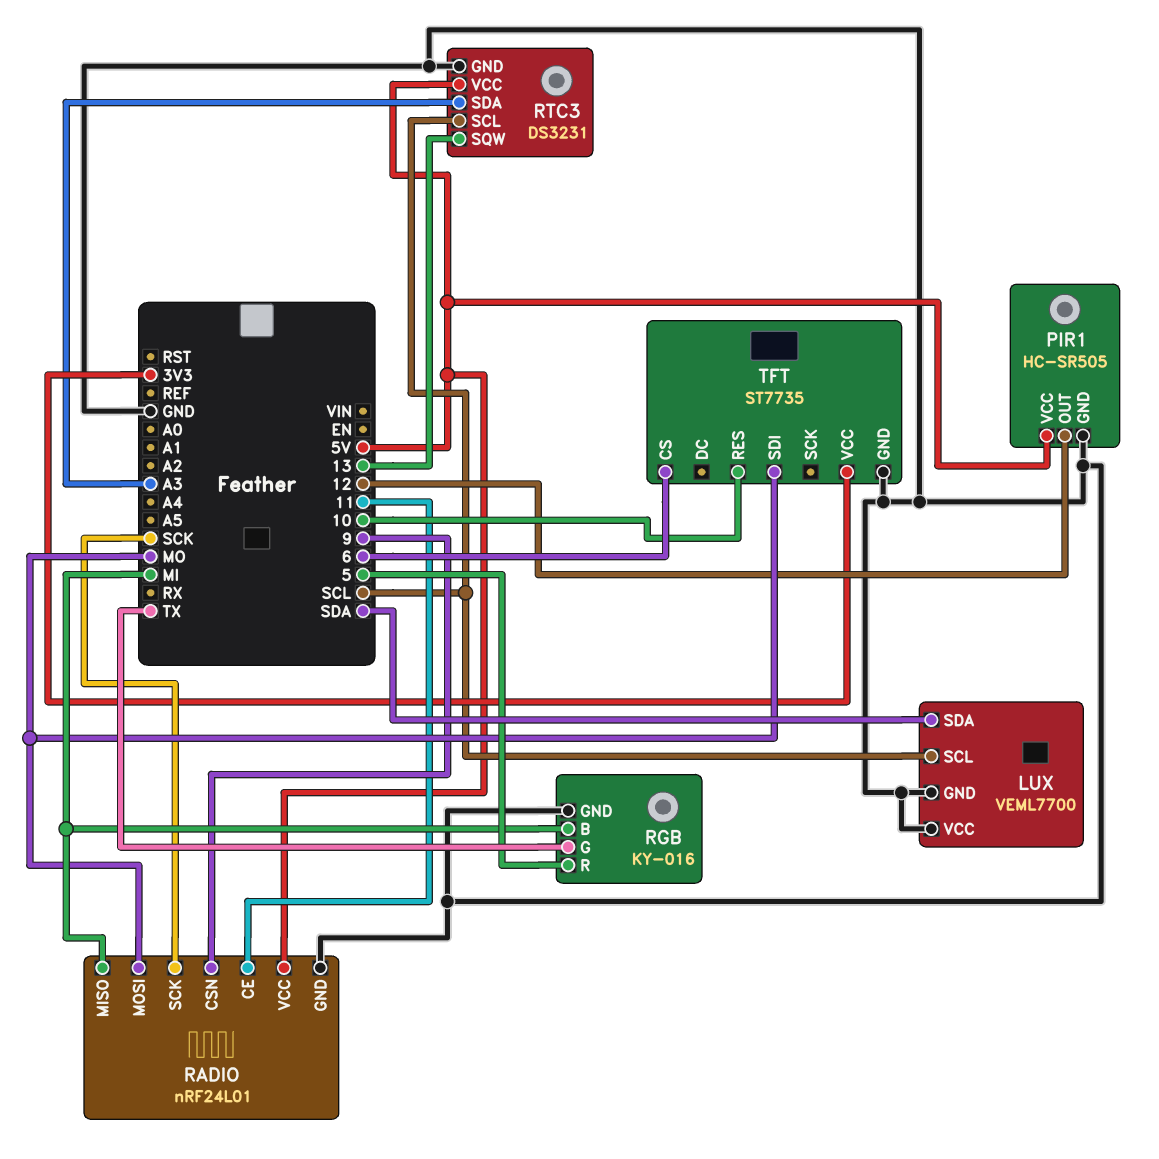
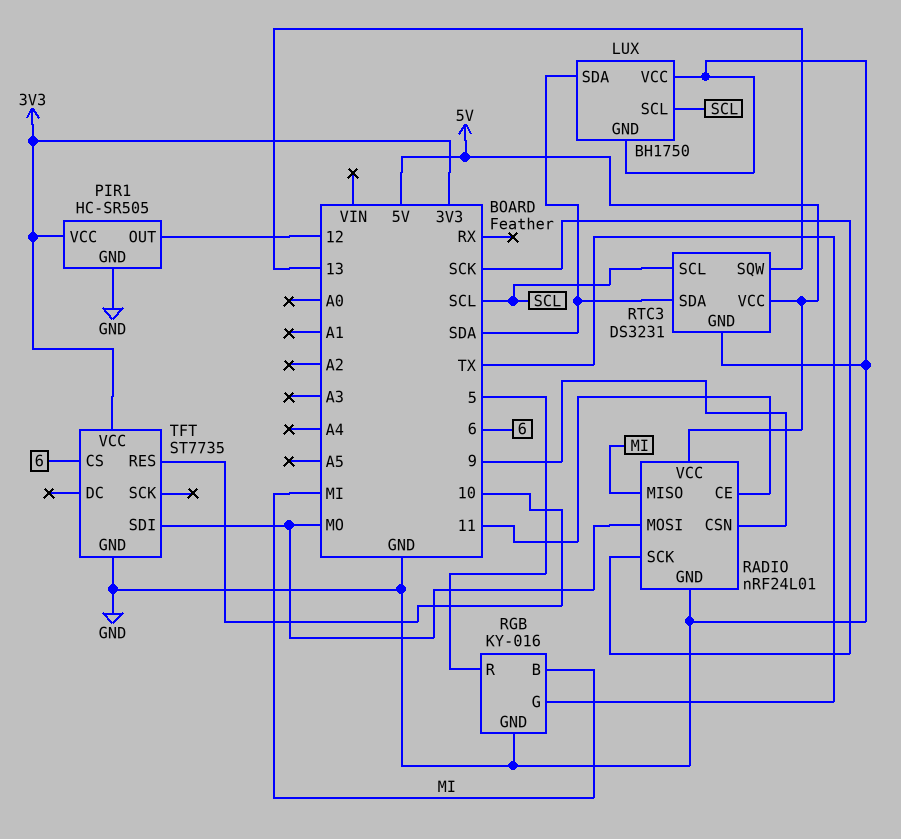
LUX: VEML7700 -> BH1750
PIR1 pin VCC: 5V -> 3V3
RTC3 pin SDA: A3 -> SDA

